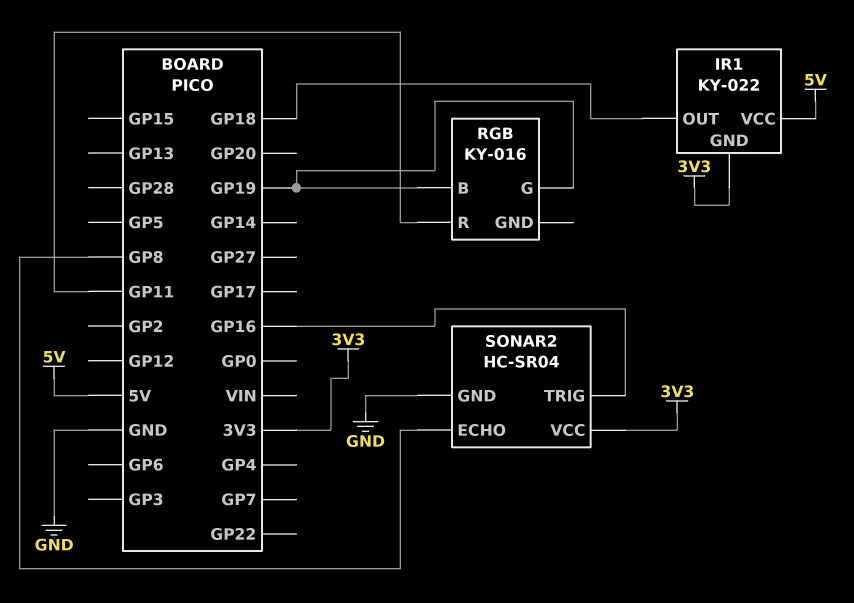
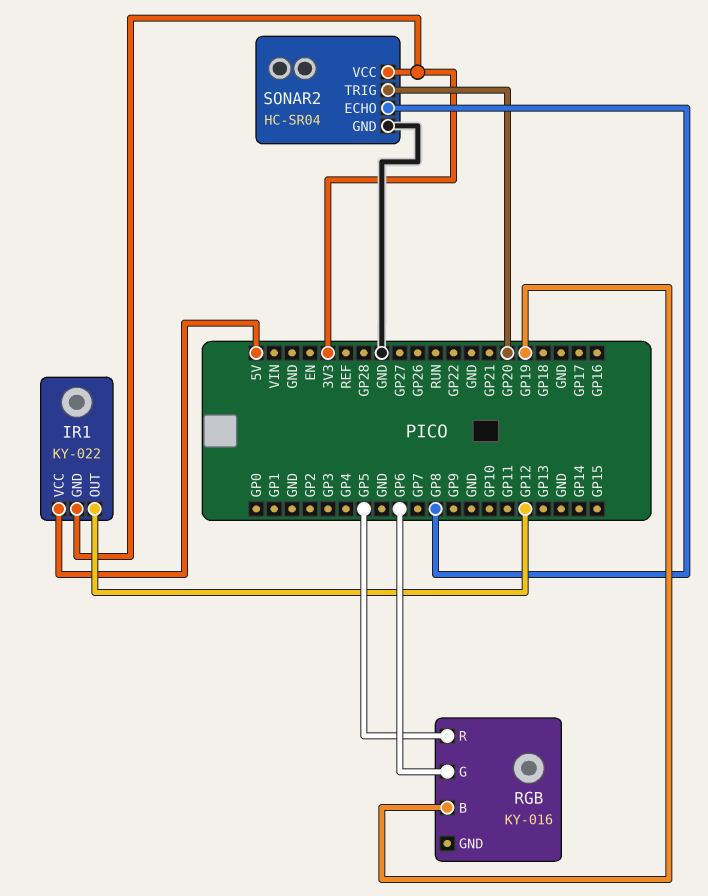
IR1 pin OUT: GP18 -> GP12
RGB pin G: GP19 -> GP6
RGB pin R: GP11 -> GP5
SONAR2 pin TRIG: GP16 -> GP20

